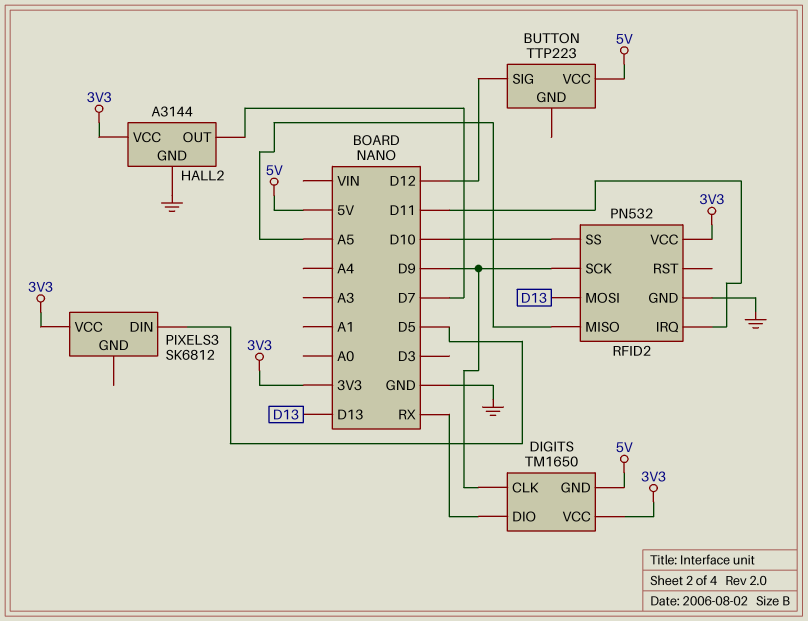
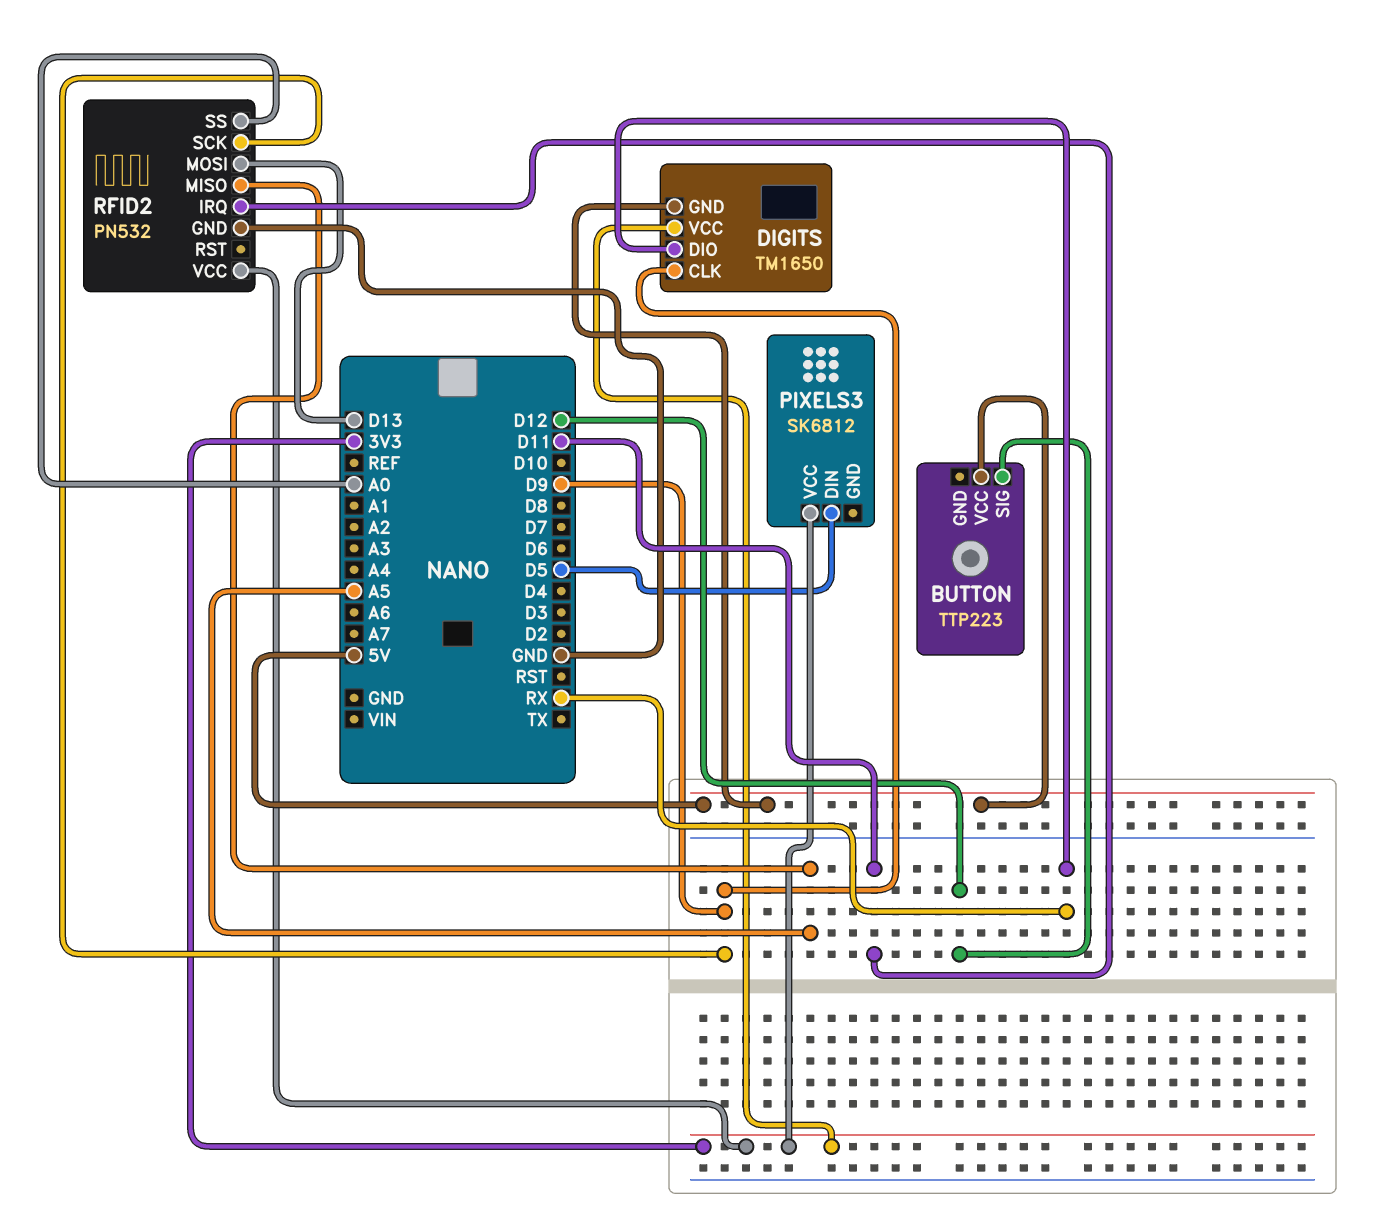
HALL2: A3144 -> none
HALL2 pin GND: GND -> none
HALL2 pin OUT: D7 -> none
HALL2 pin VCC: 3V3 -> none
RFID2 pin SS: D10 -> A0

